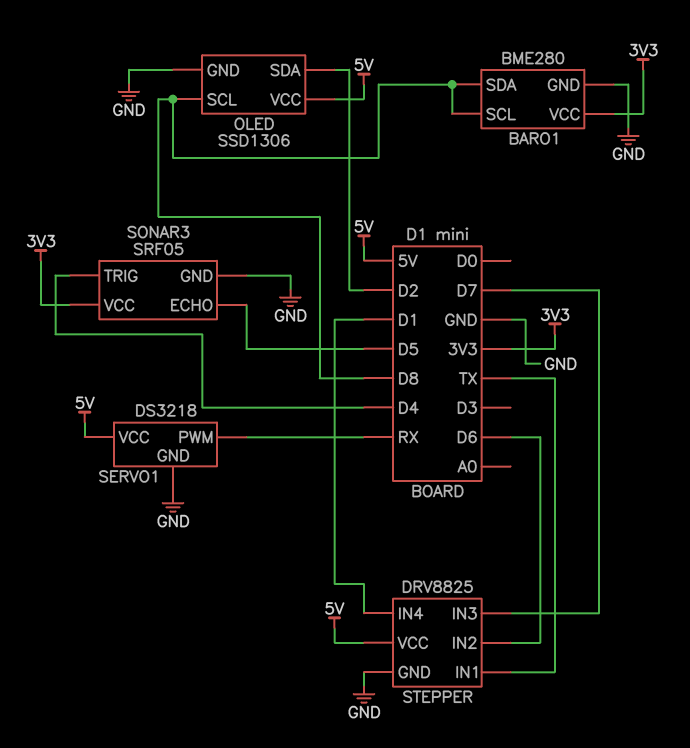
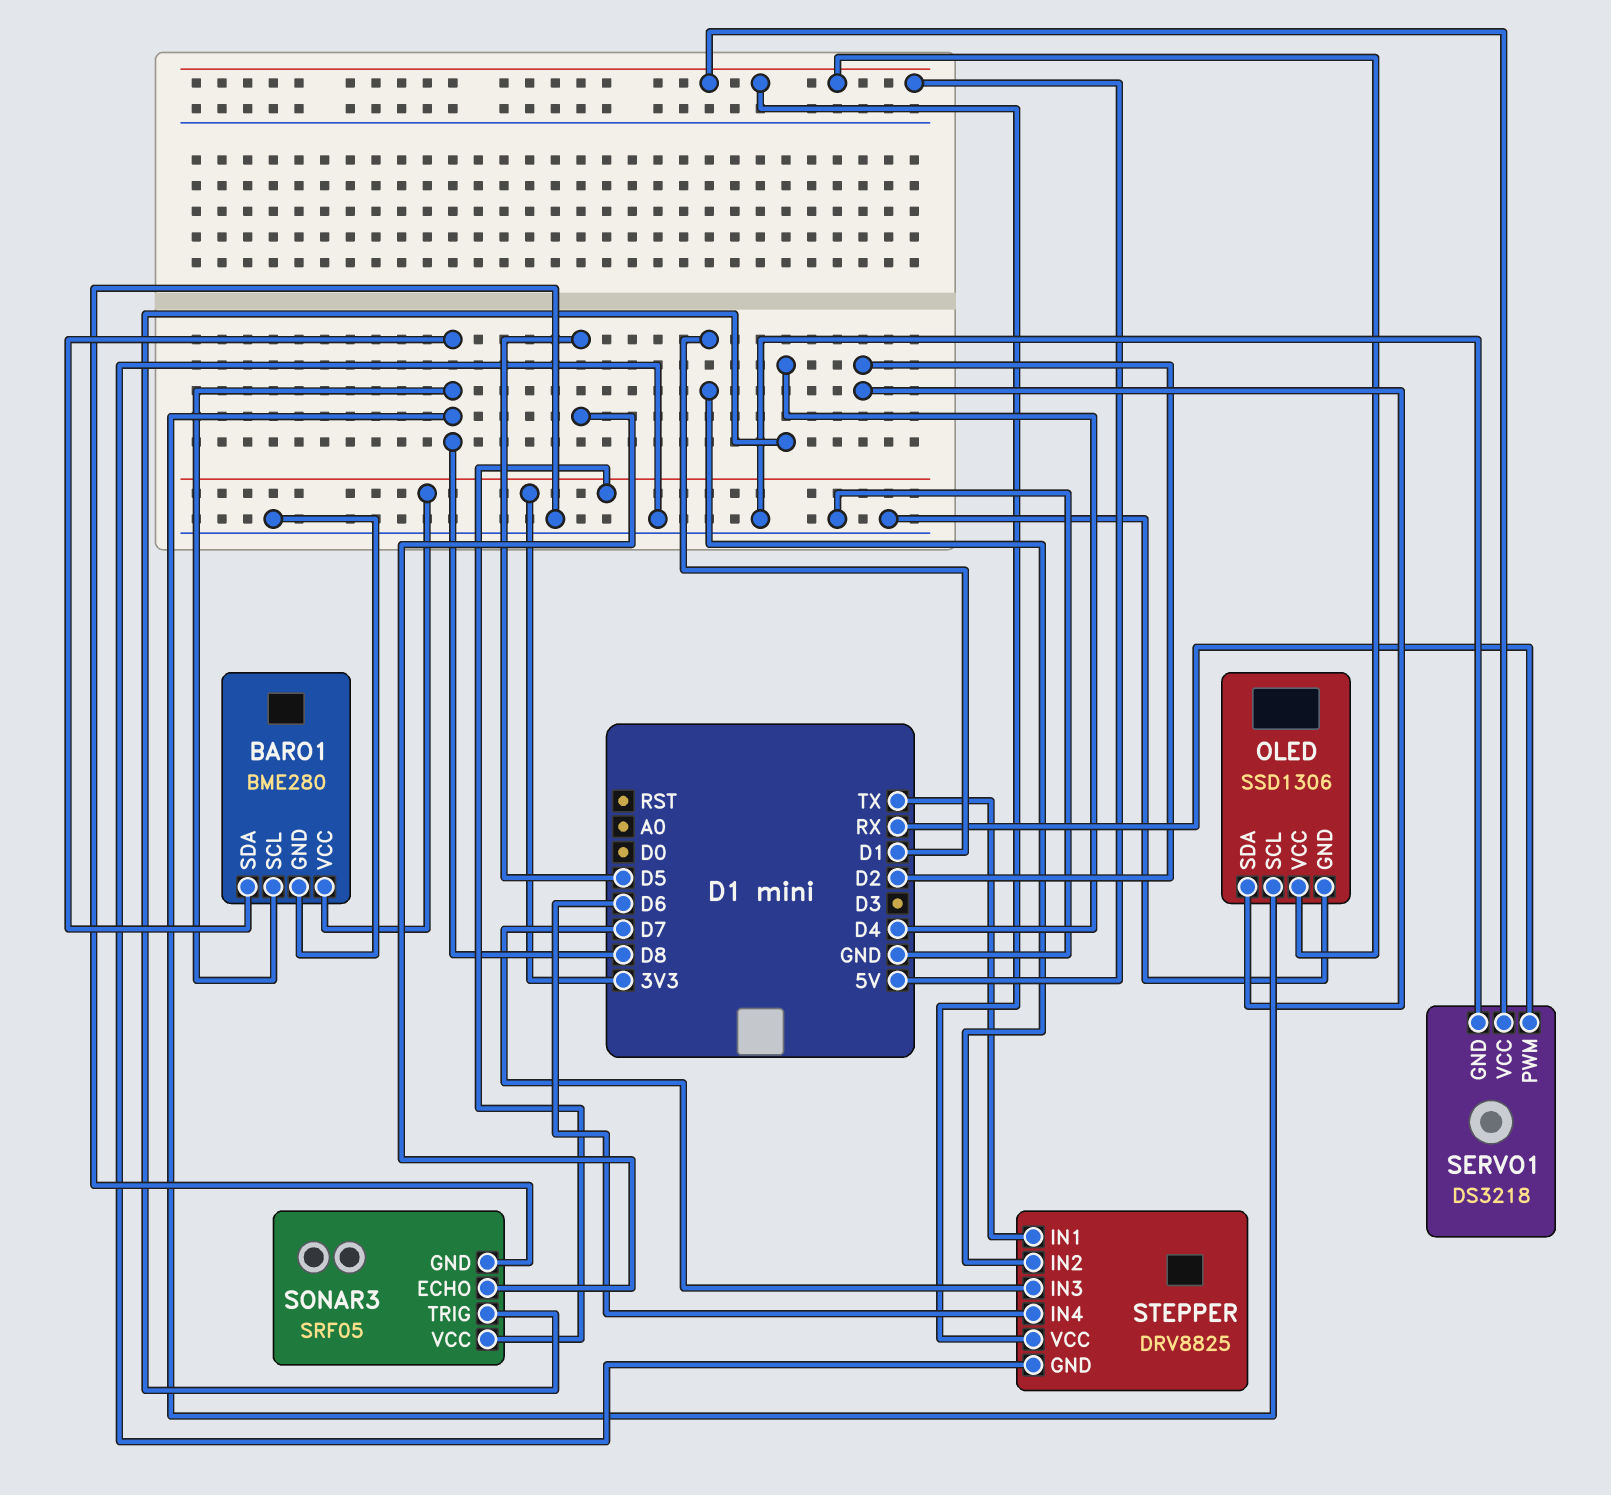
STEPPER pin IN2: D6 -> D1
STEPPER pin IN4: D1 -> D6

